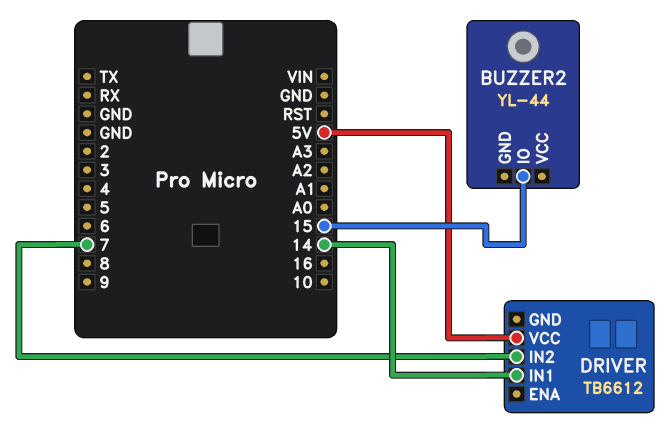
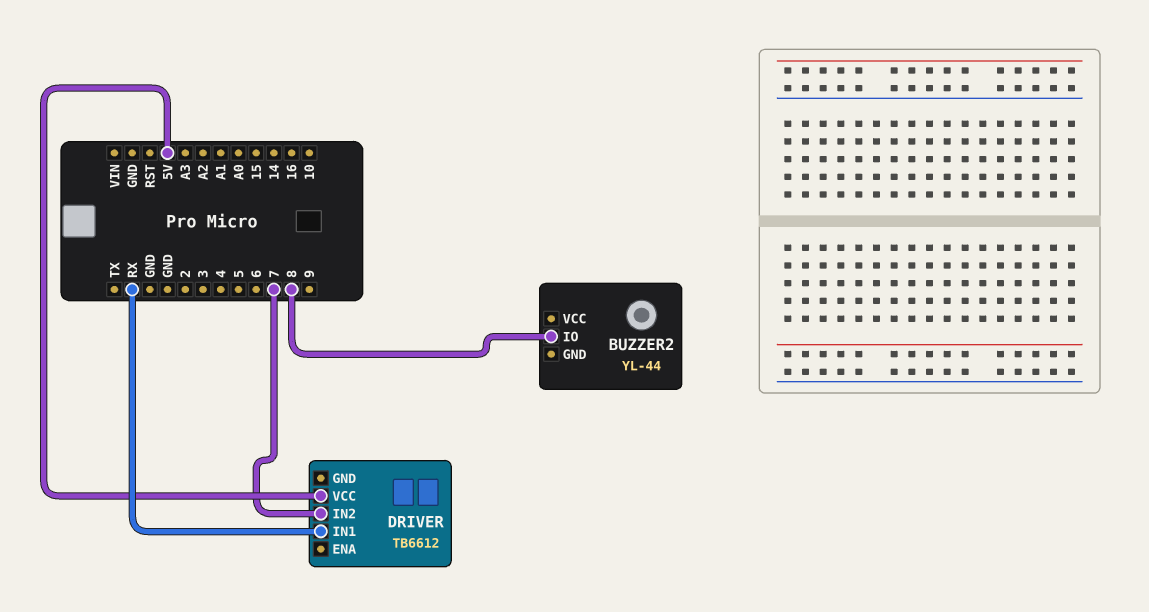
BUZZER2 pin IO: 15 -> 8
DRIVER pin IN1: 14 -> RX

